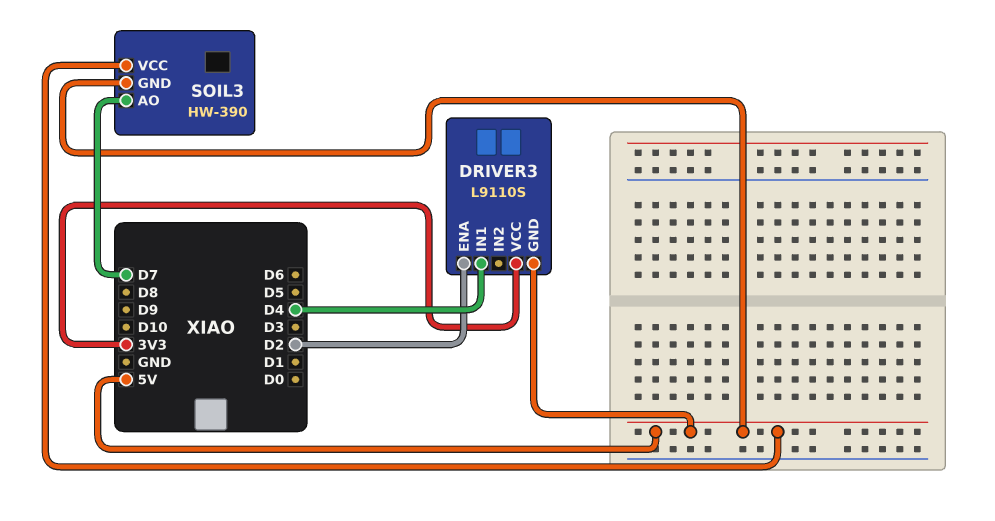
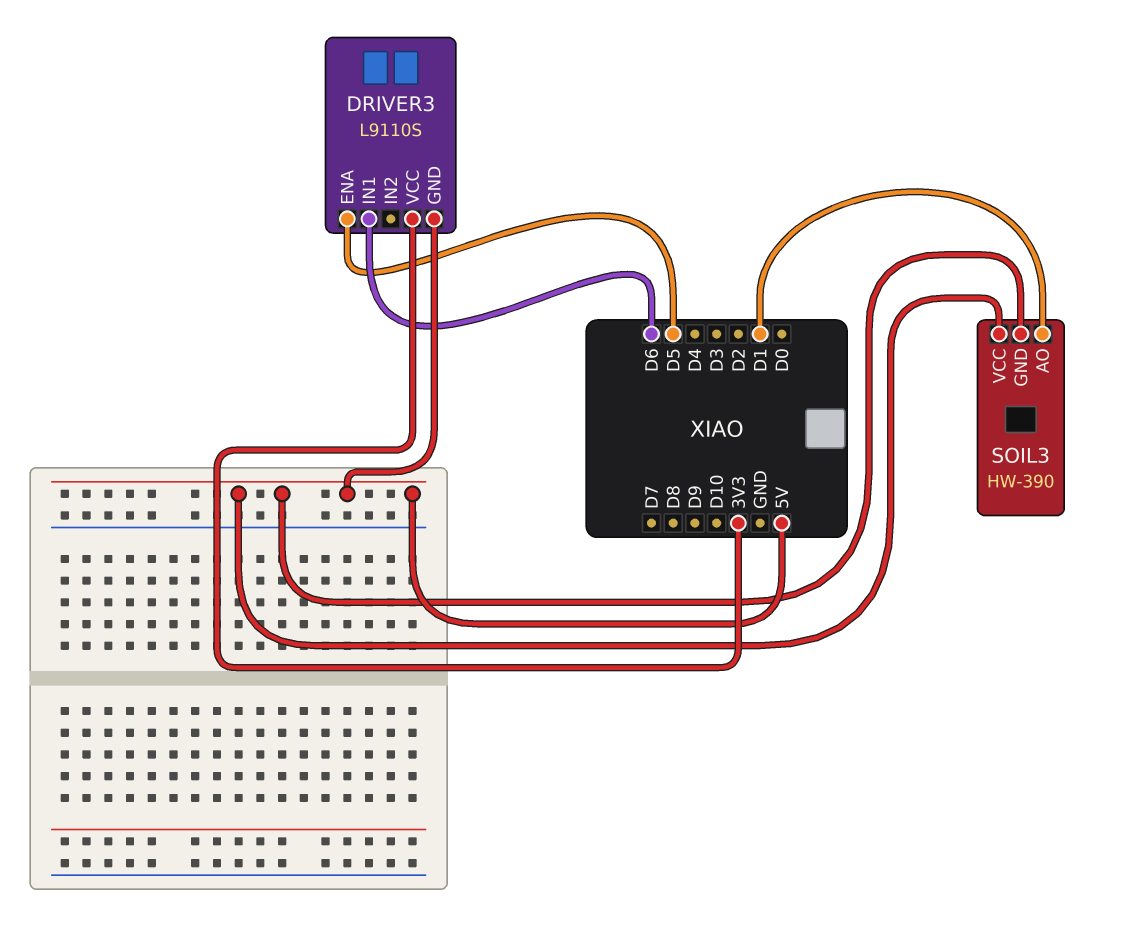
DRIVER3 pin ENA: D2 -> D5
DRIVER3 pin IN1: D4 -> D6
SOIL3 pin AO: D7 -> D1

